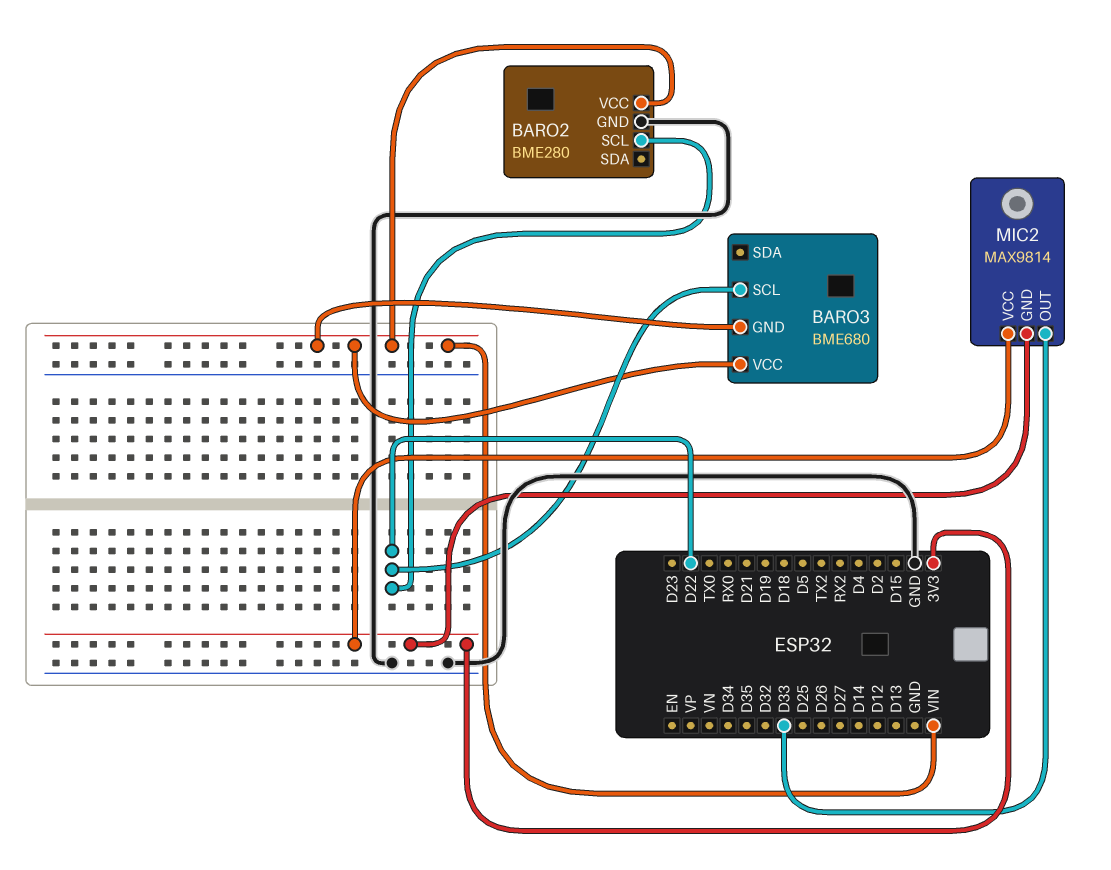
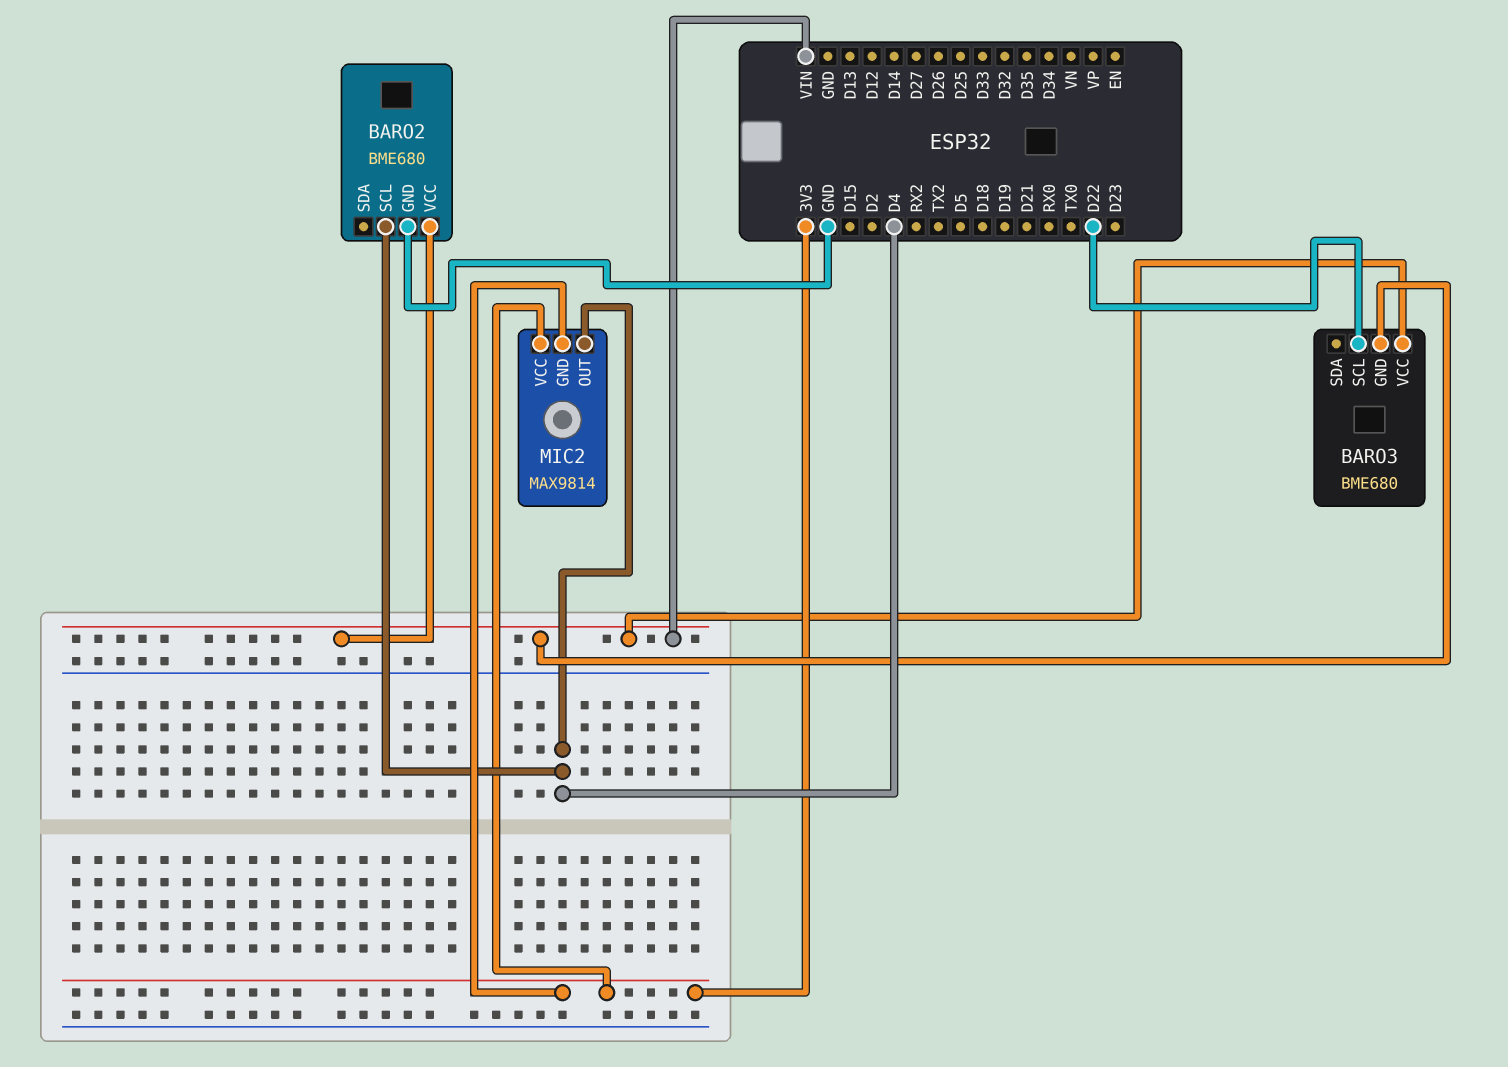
BARO2: BME280 -> BME680
BARO2 pin SCL: D22 -> D4
MIC2 pin OUT: D33 -> D4

